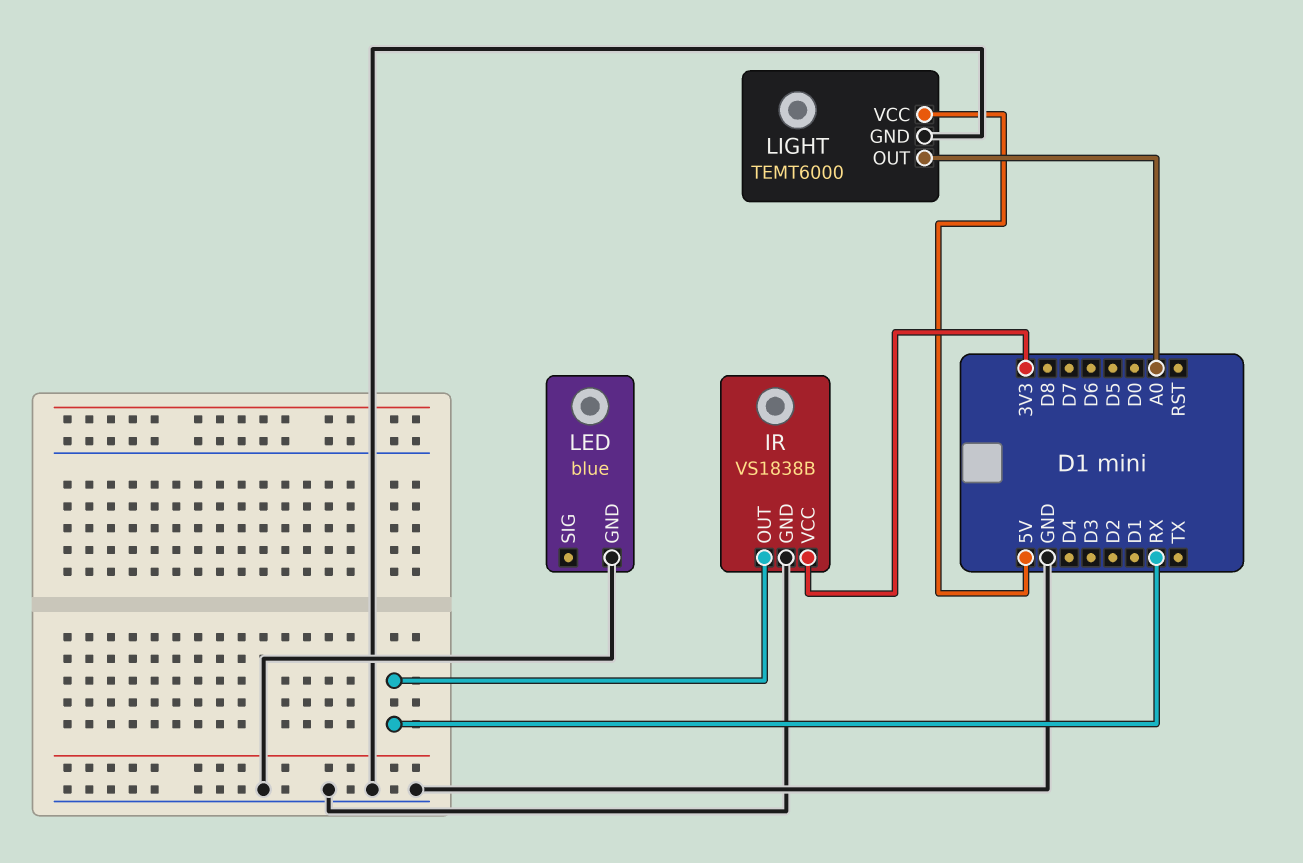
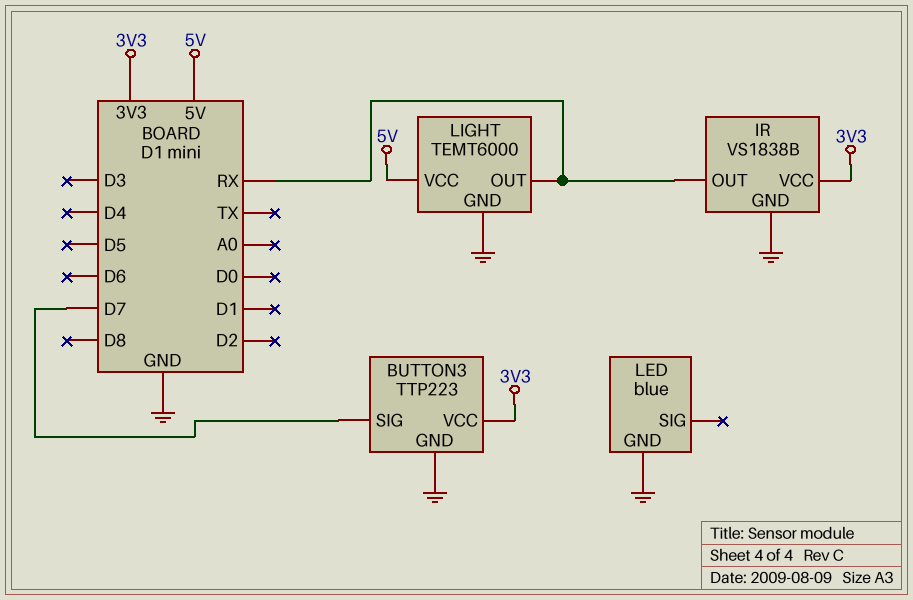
BUTTON3: none -> TTP223
BUTTON3 pin GND: none -> GND
BUTTON3 pin SIG: none -> D7
BUTTON3 pin VCC: none -> 3V3
LIGHT pin OUT: A0 -> RX

